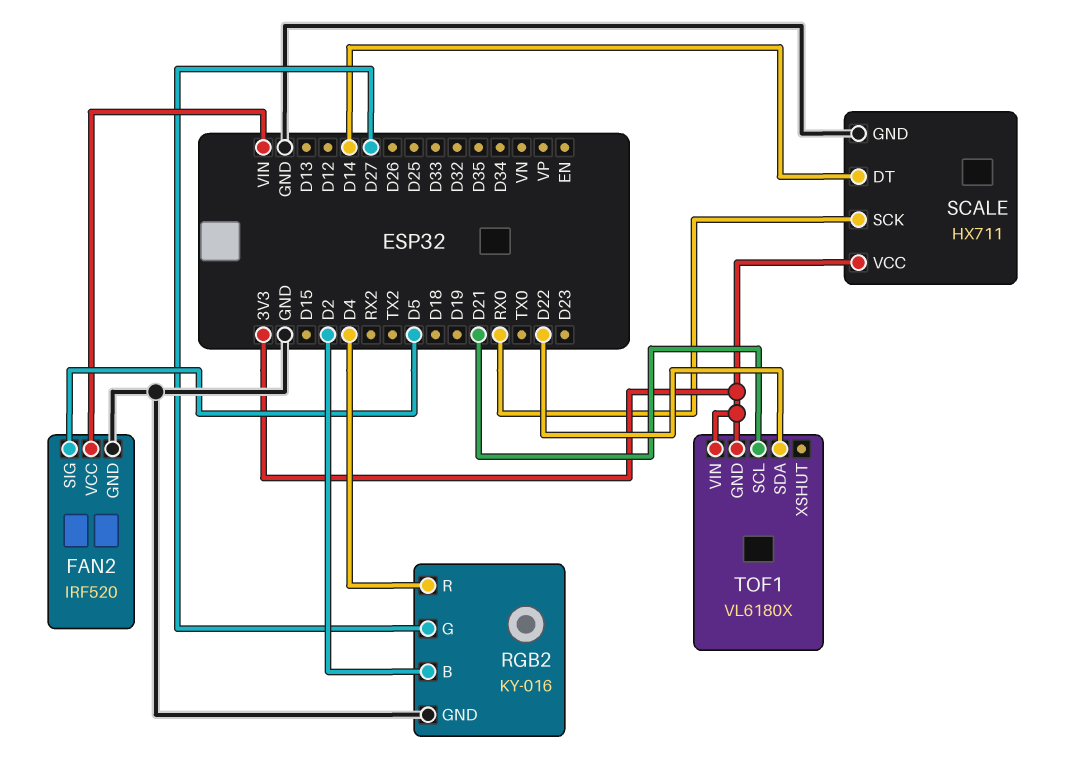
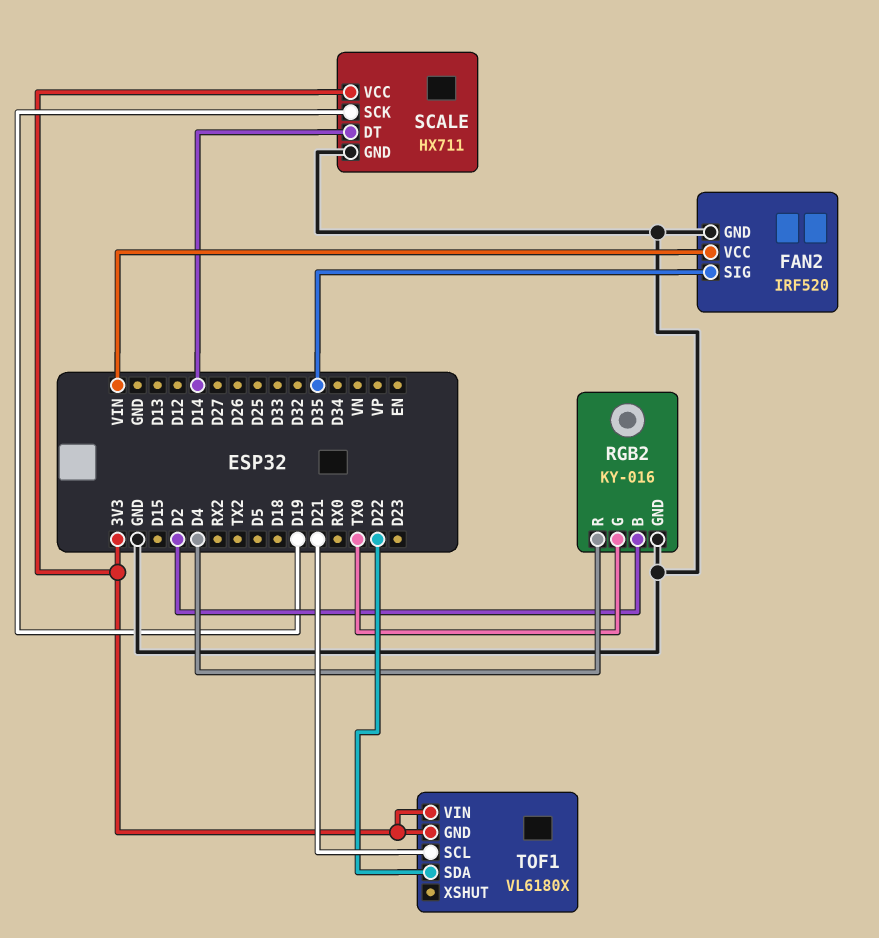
FAN2 pin SIG: D5 -> D35
RGB2 pin G: D27 -> TX0
SCALE pin SCK: RX0 -> D19

